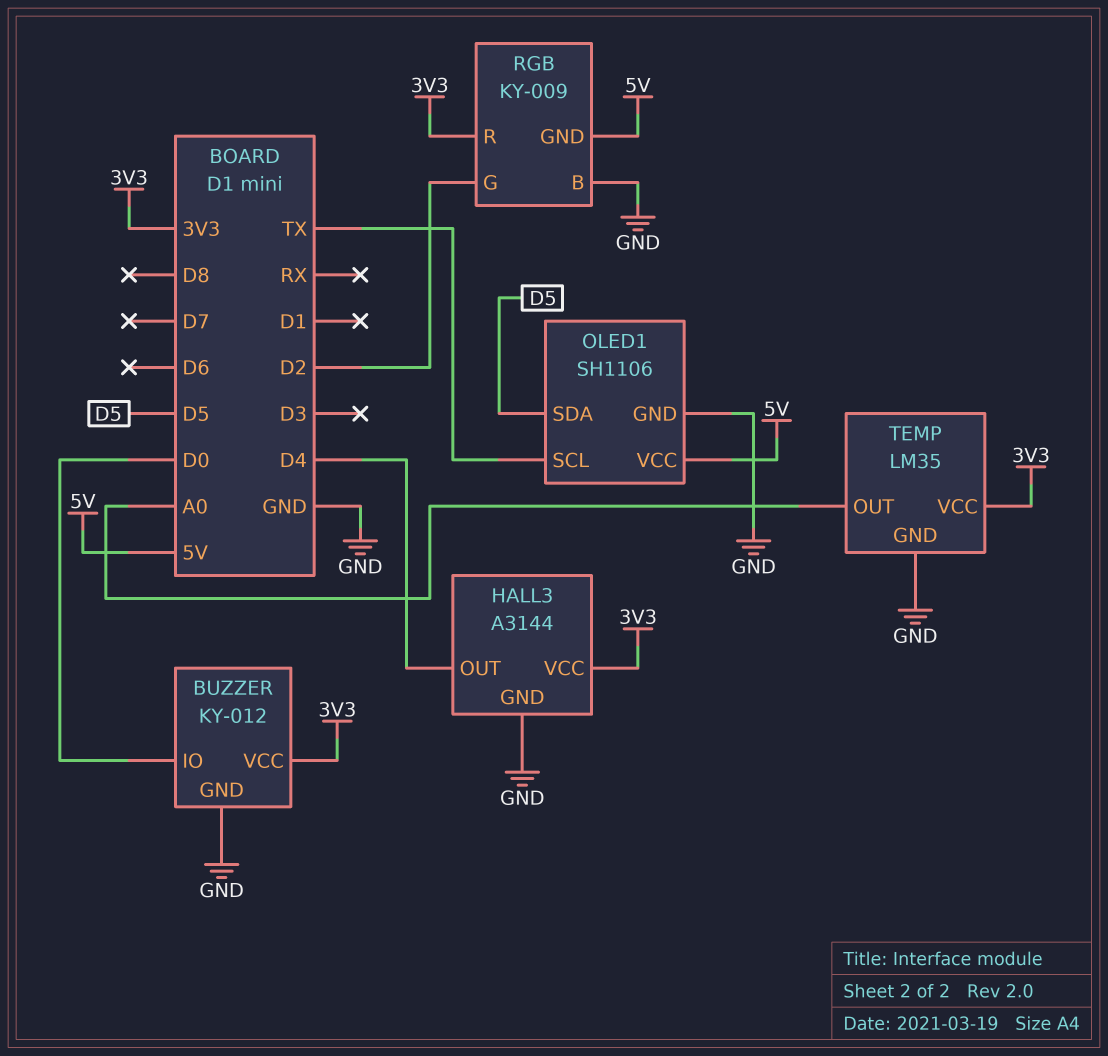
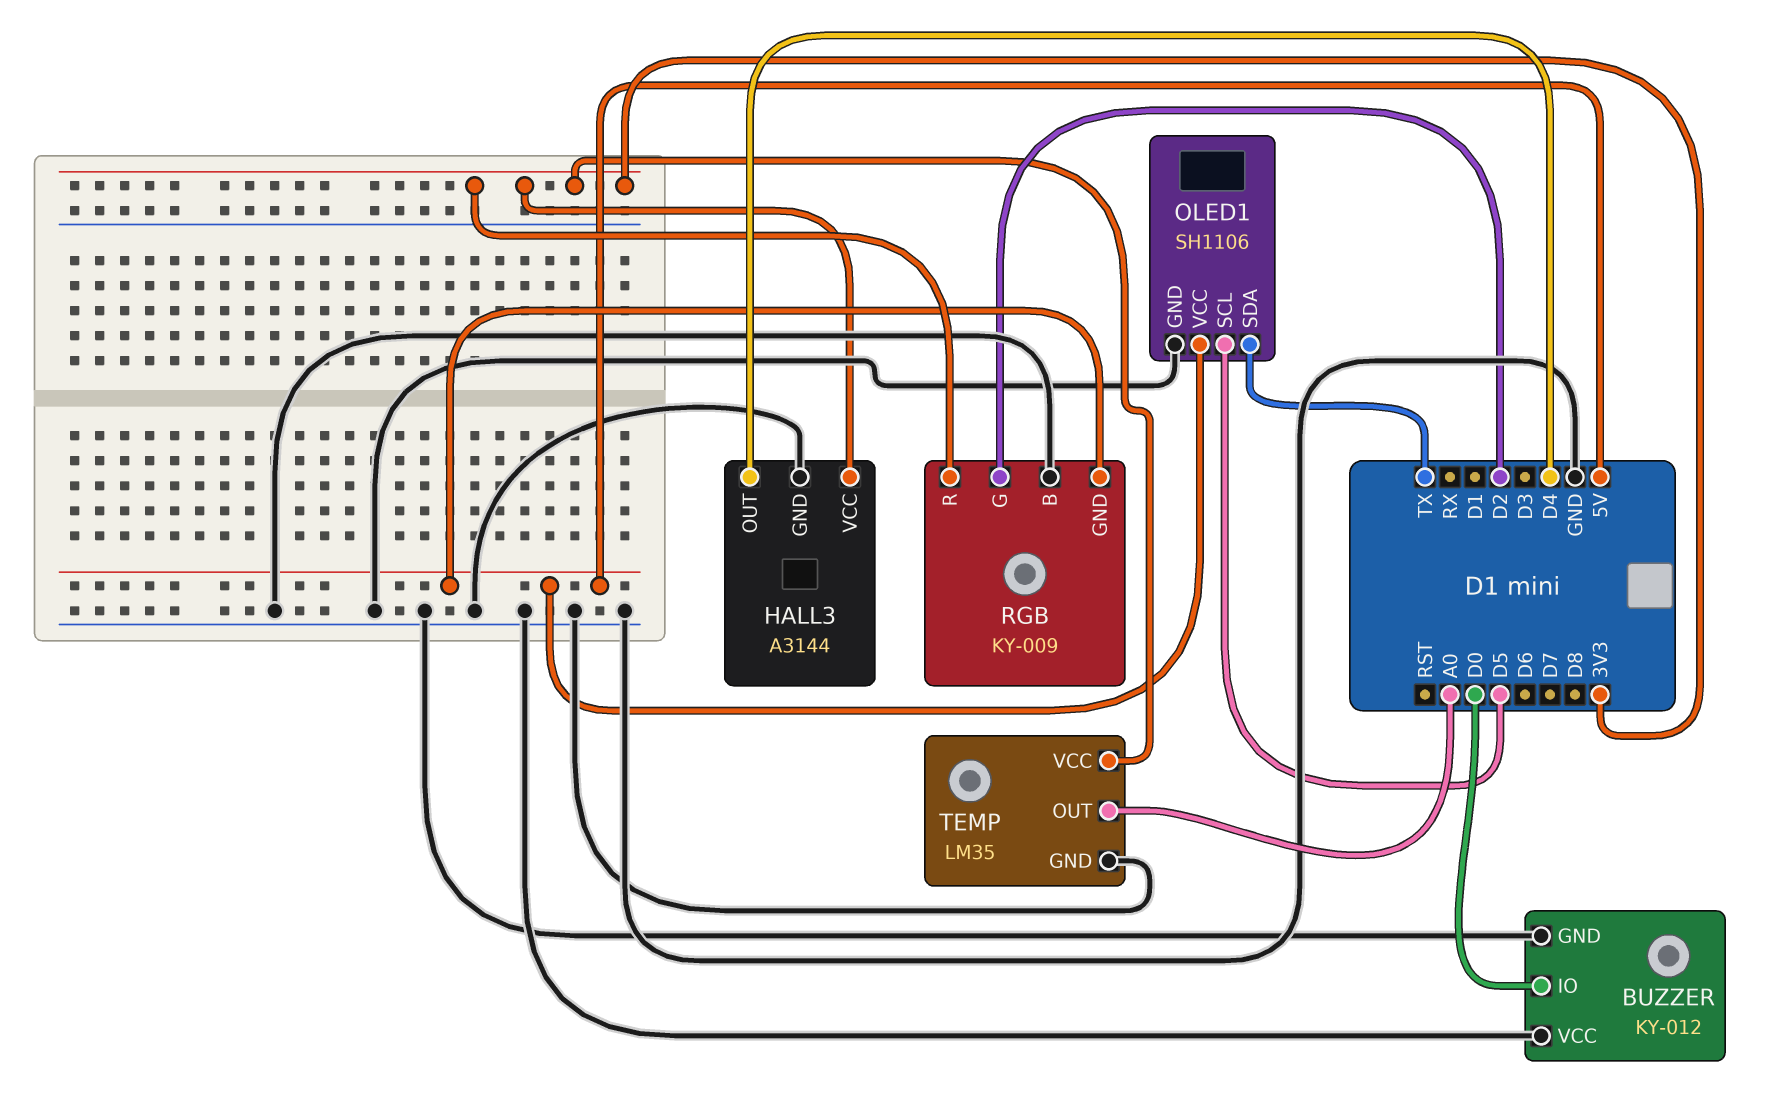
BUZZER pin VCC: 3V3 -> GND
OLED1 pin SCL: TX -> D5
OLED1 pin SDA: D5 -> TX

